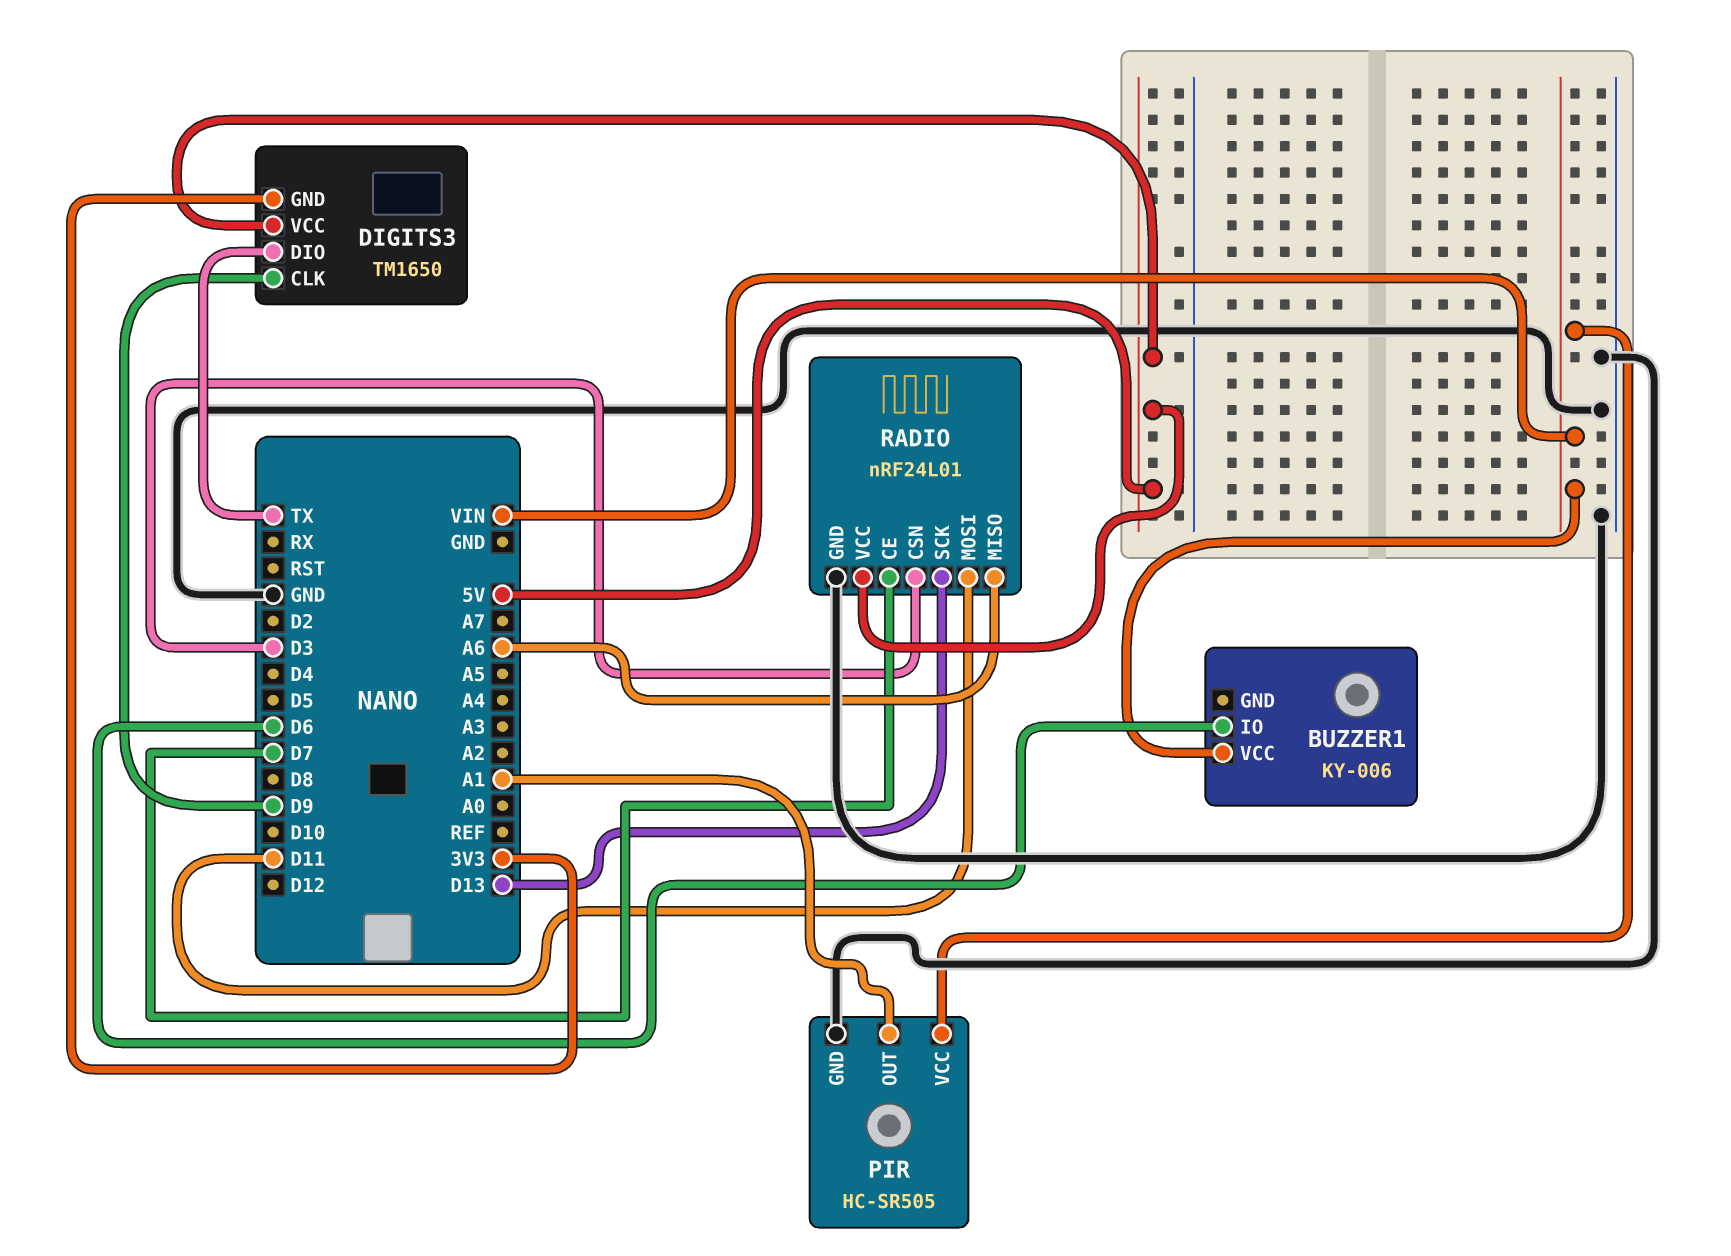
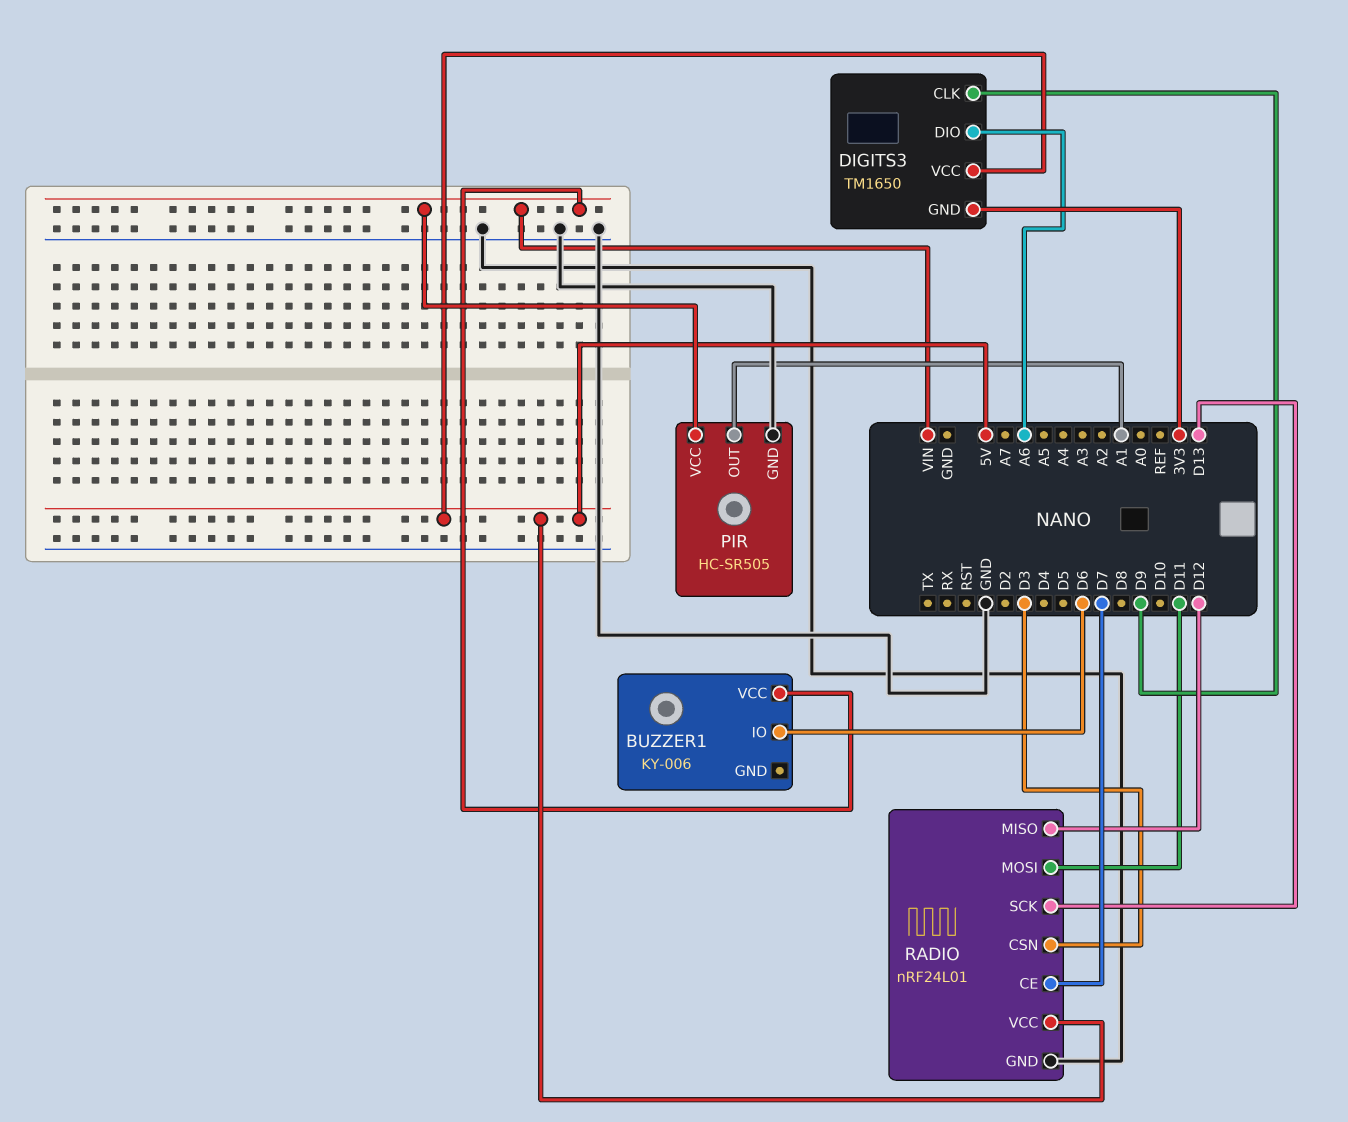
DIGITS3 pin DIO: TX -> A6
RADIO pin MISO: A6 -> D12

